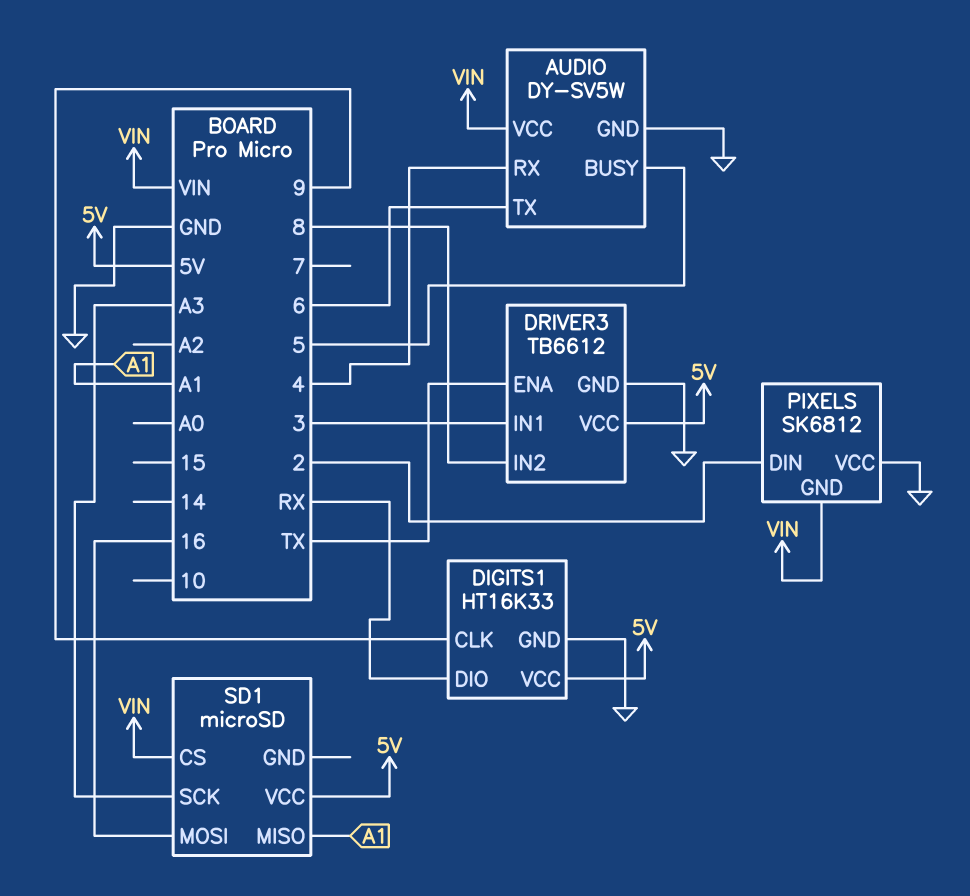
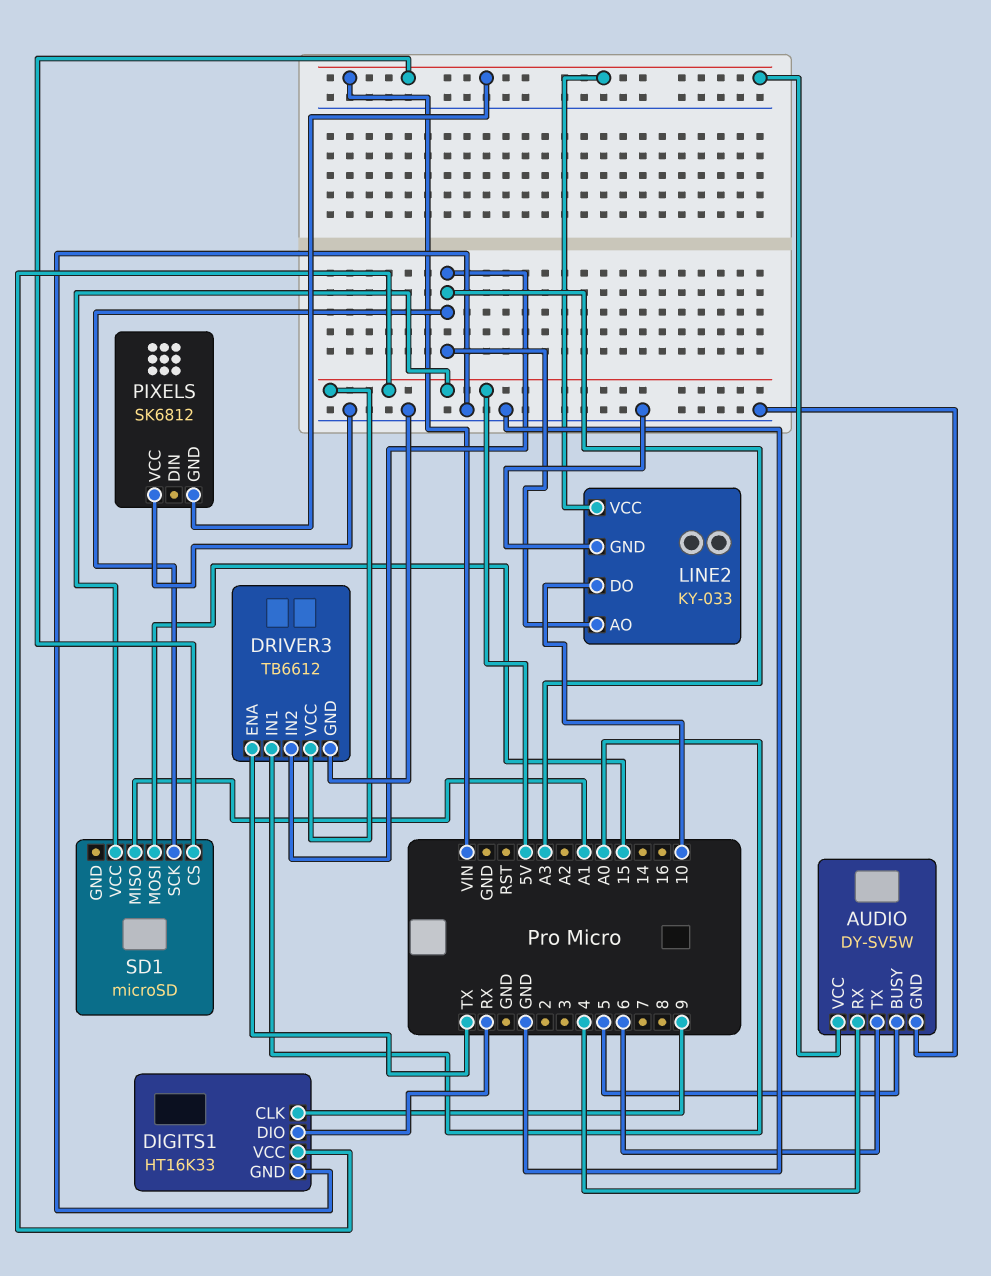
DRIVER3 pin IN1: 3 -> A0
DRIVER3 pin IN2: 8 -> A3
LINE2: none -> KY-033
LINE2 pin AO: none -> A3
LINE2 pin DO: none -> 10
LINE2 pin GND: none -> GND
LINE2 pin VCC: none -> VIN
PIXELS pin DIN: 2 -> none
SD1 pin MOSI: 16 -> 15

